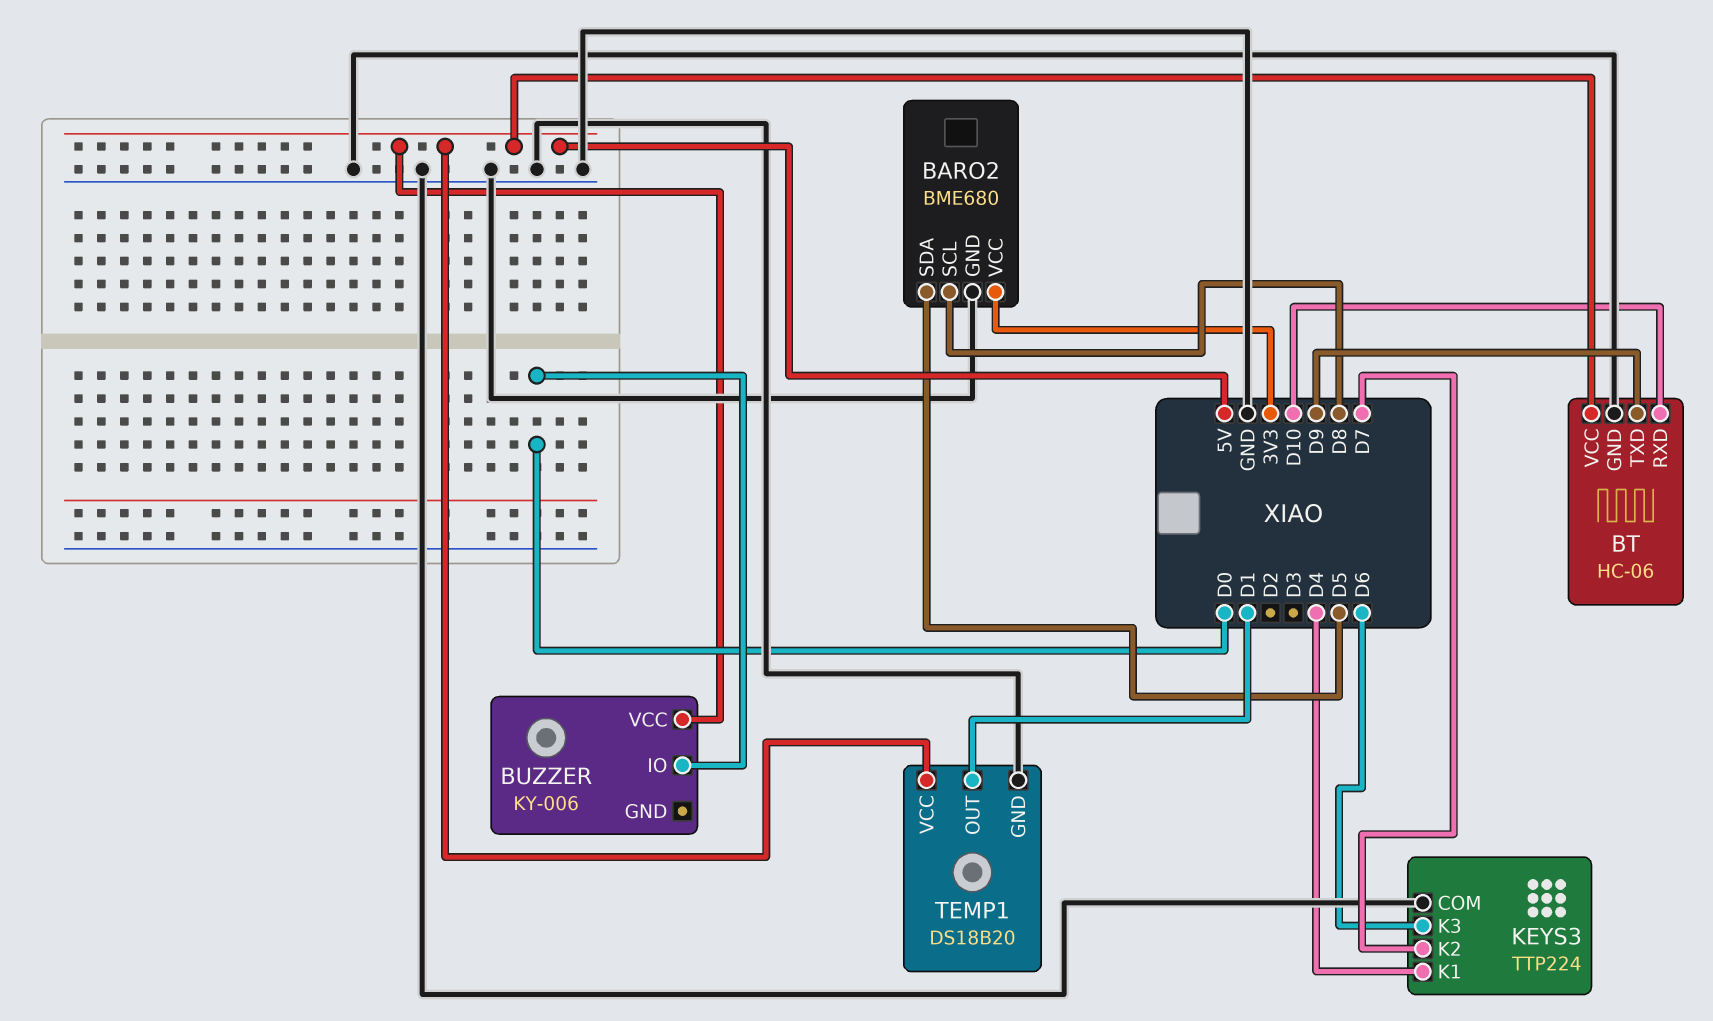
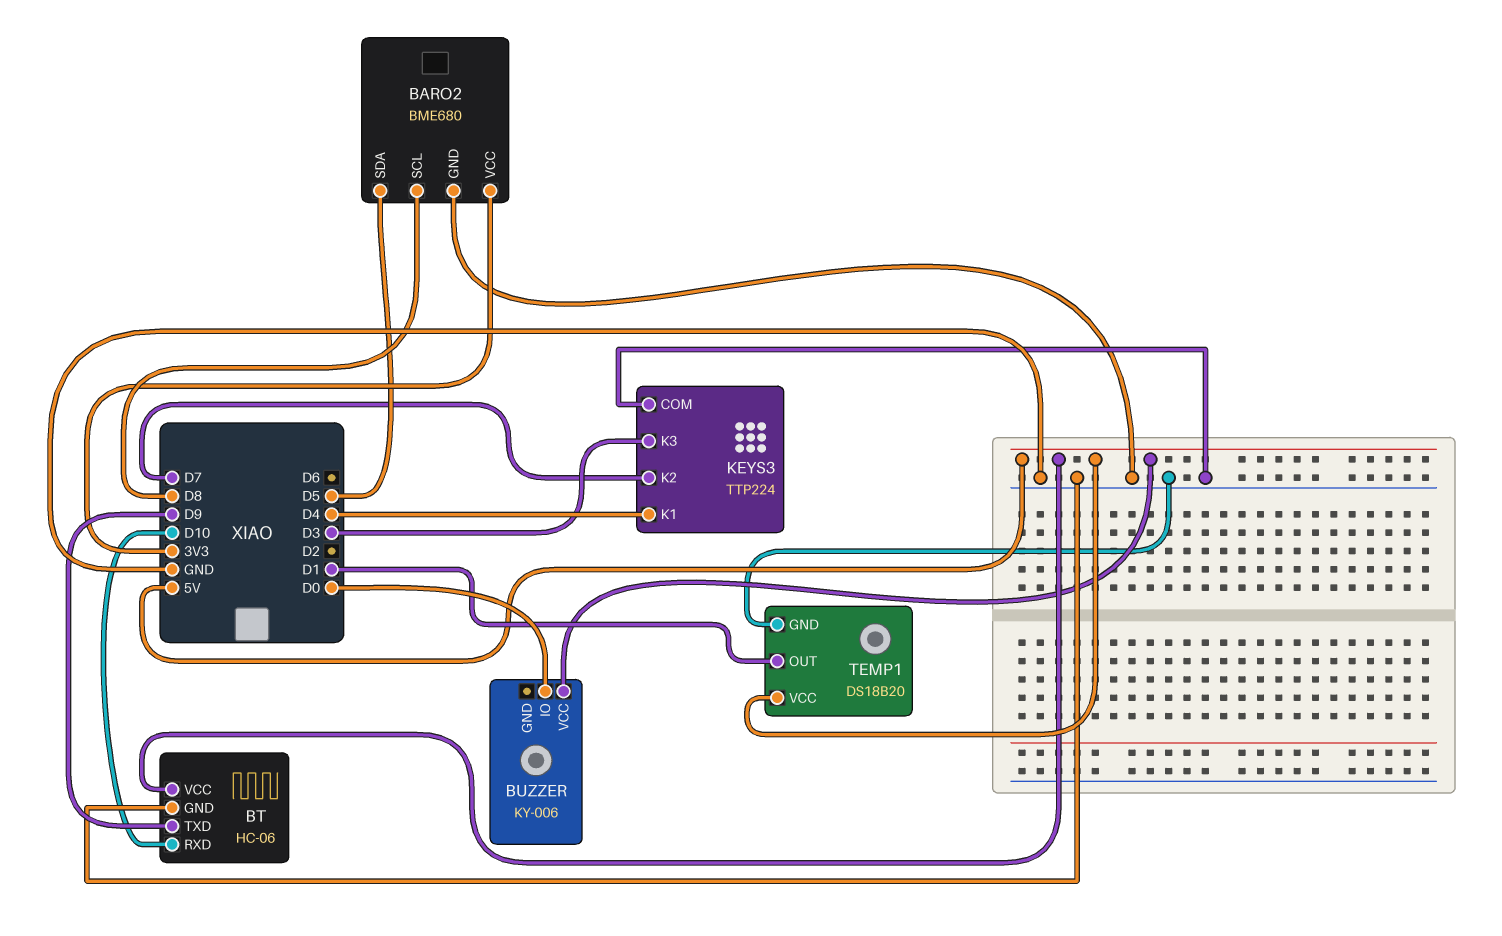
KEYS3 pin K3: D6 -> D3

